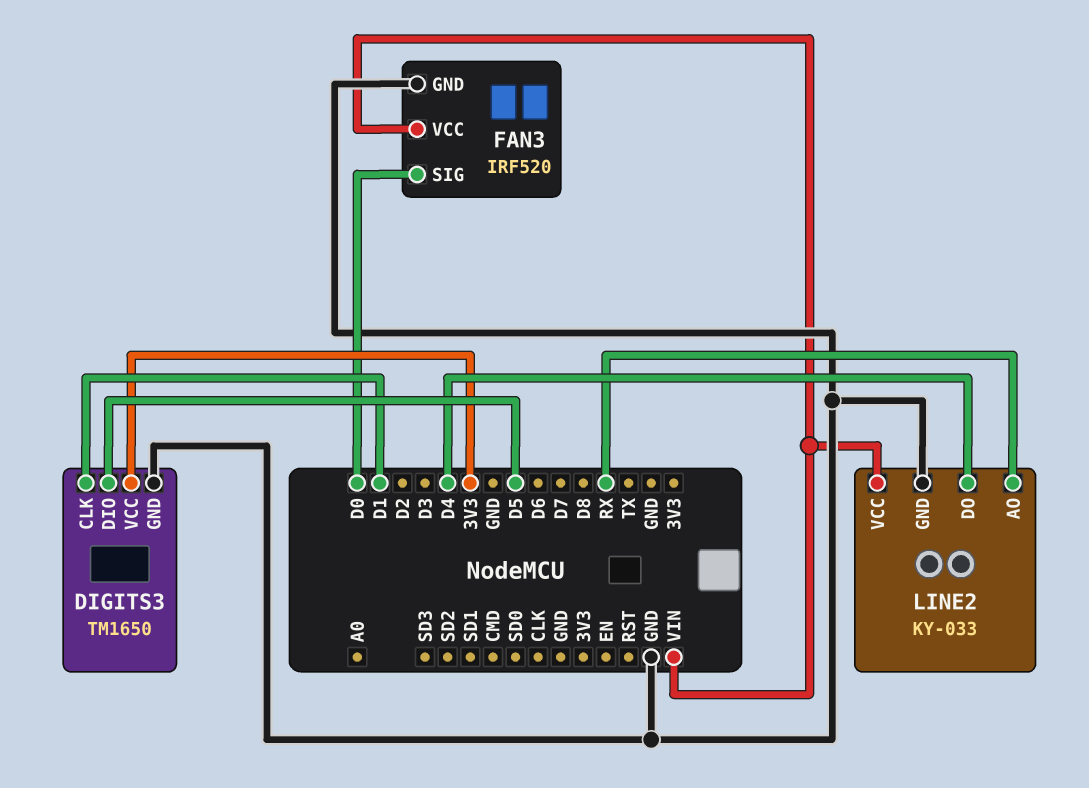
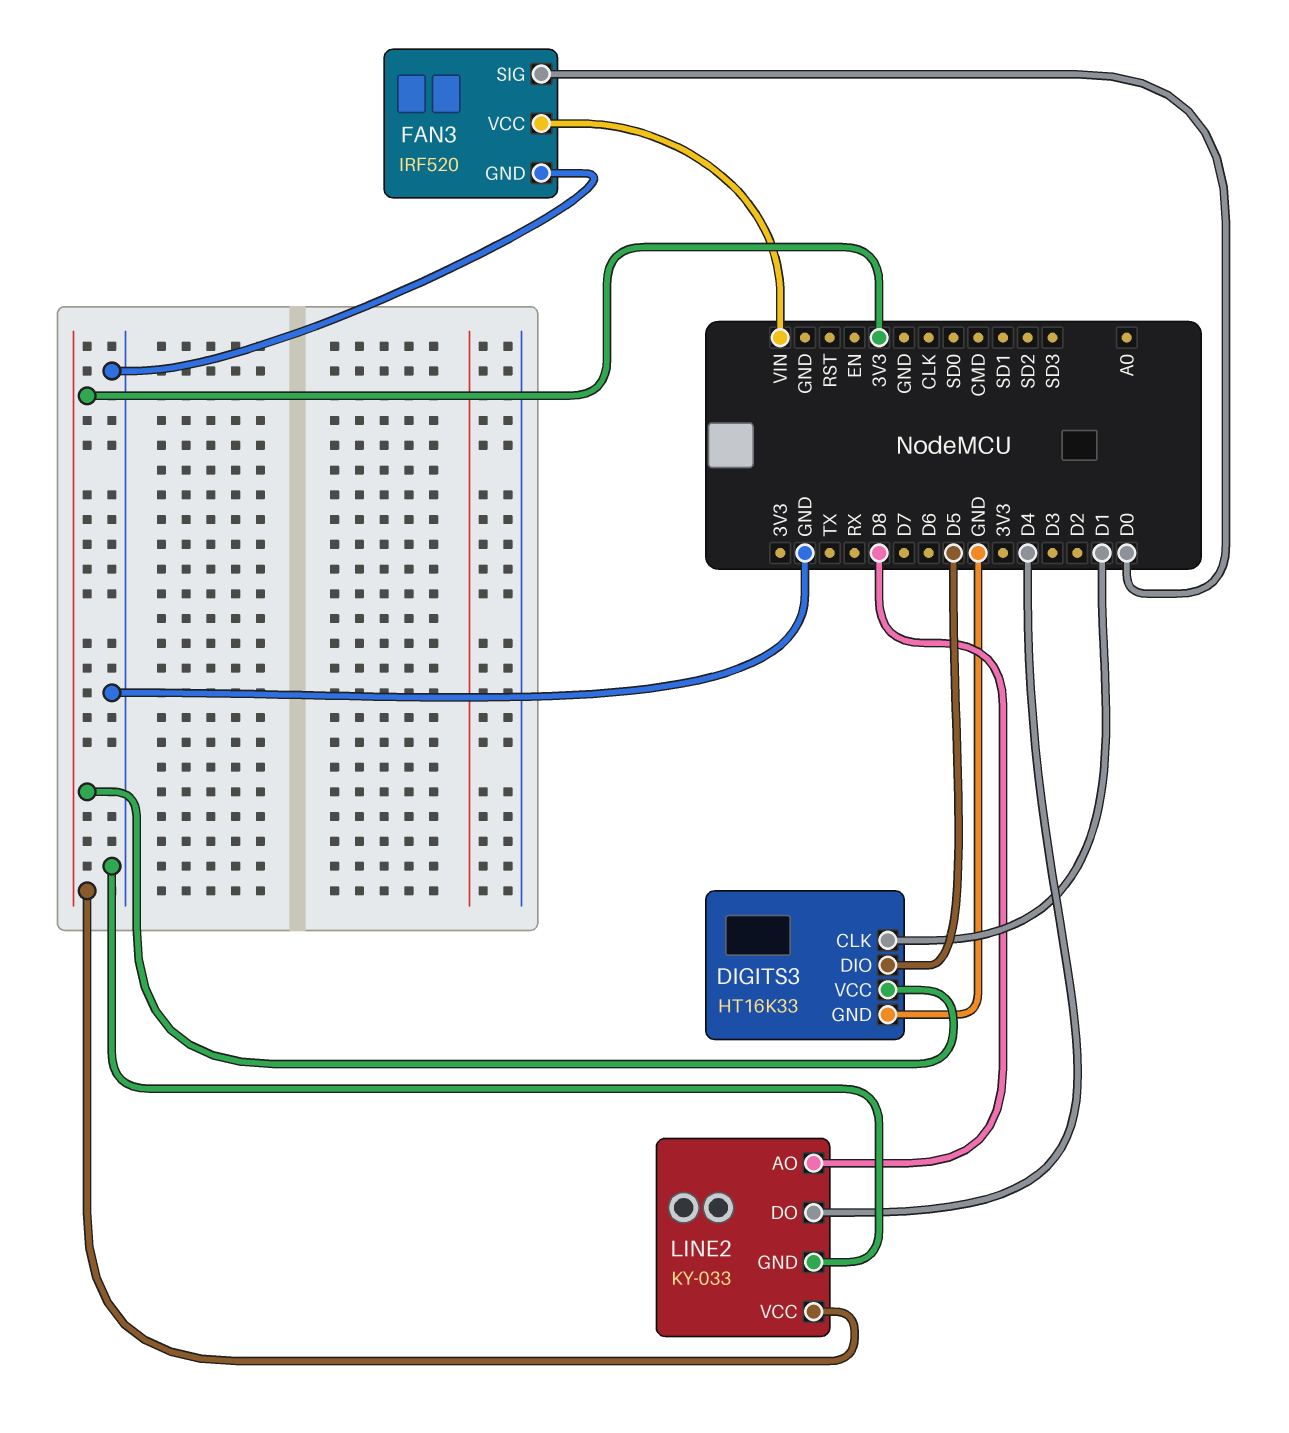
DIGITS3: TM1650 -> HT16K33
LINE2 pin AO: RX -> D8
LINE2 pin VCC: VIN -> 3V3

